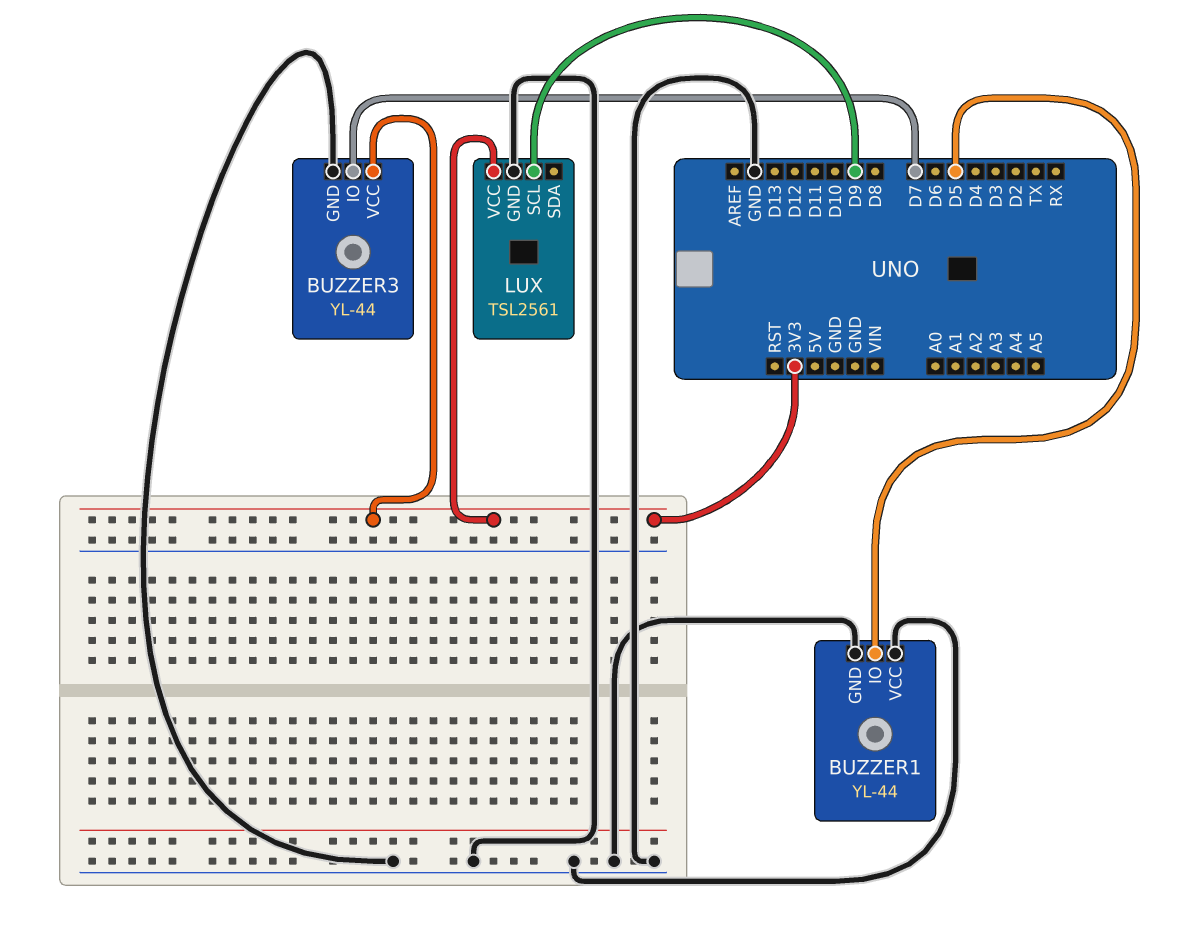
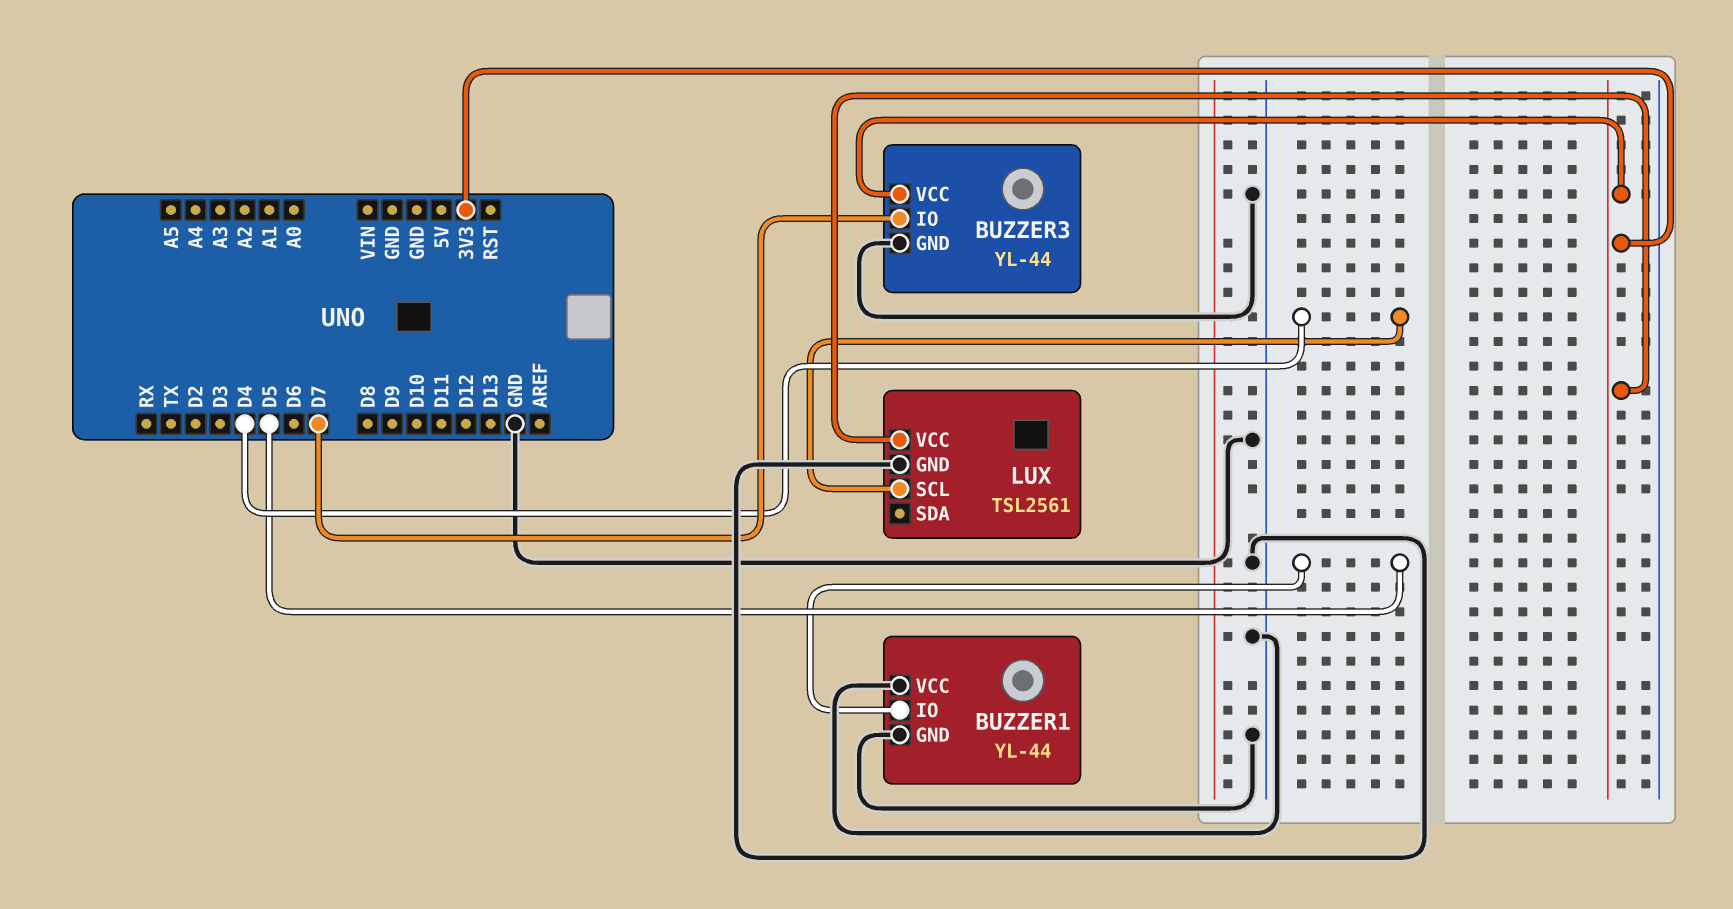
LUX pin SCL: D9 -> D4

